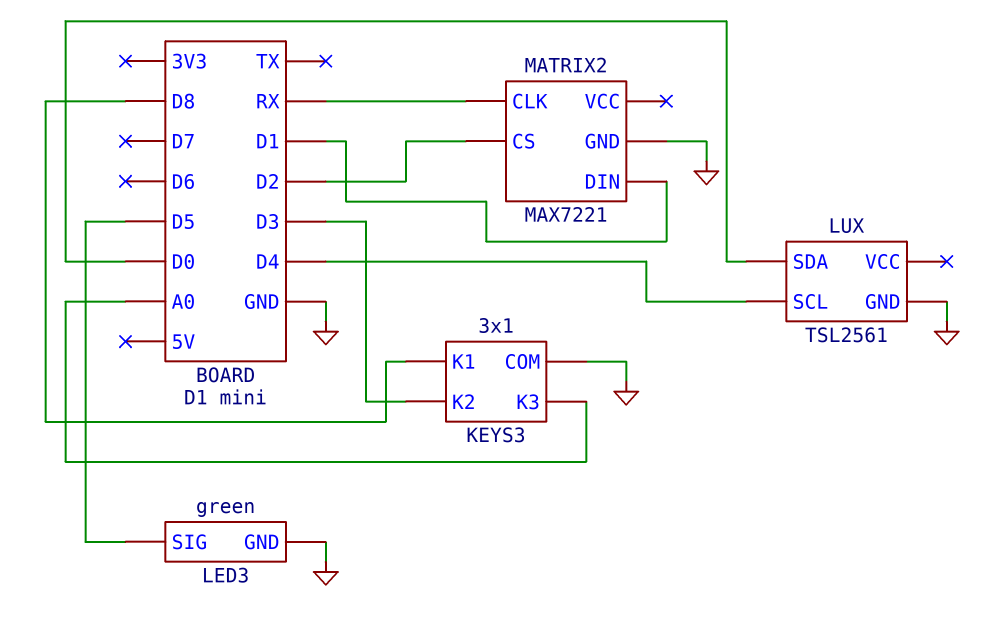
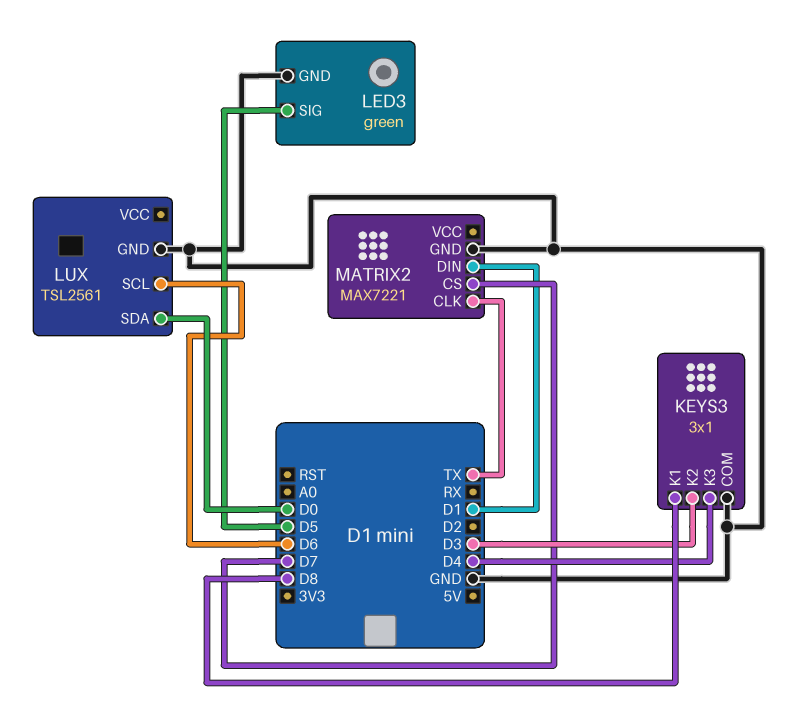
KEYS3 pin K3: A0 -> D4
LUX pin SCL: D4 -> D6
MATRIX2 pin CLK: RX -> TX
MATRIX2 pin CS: D2 -> D7

